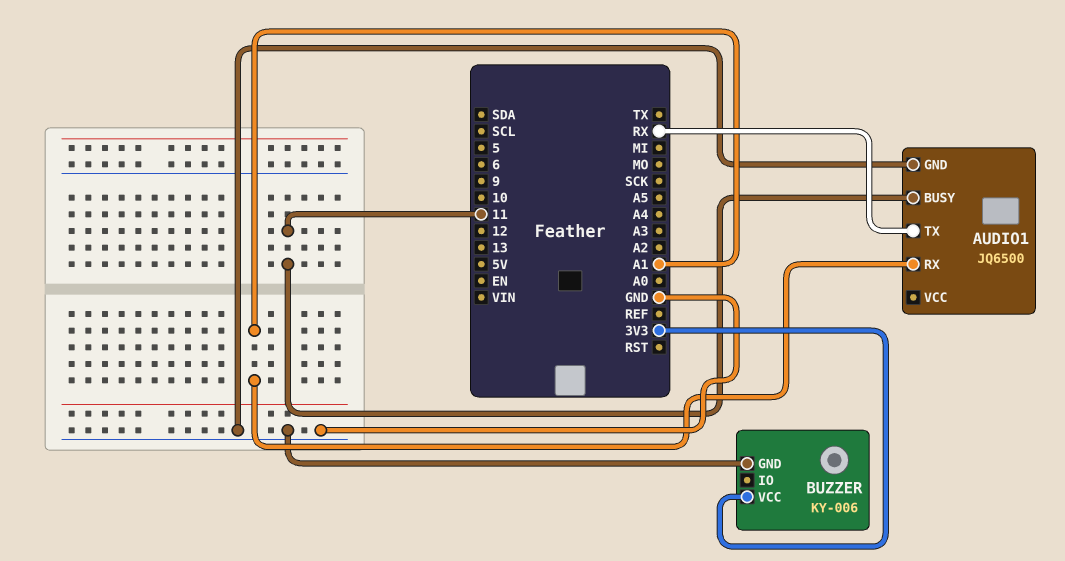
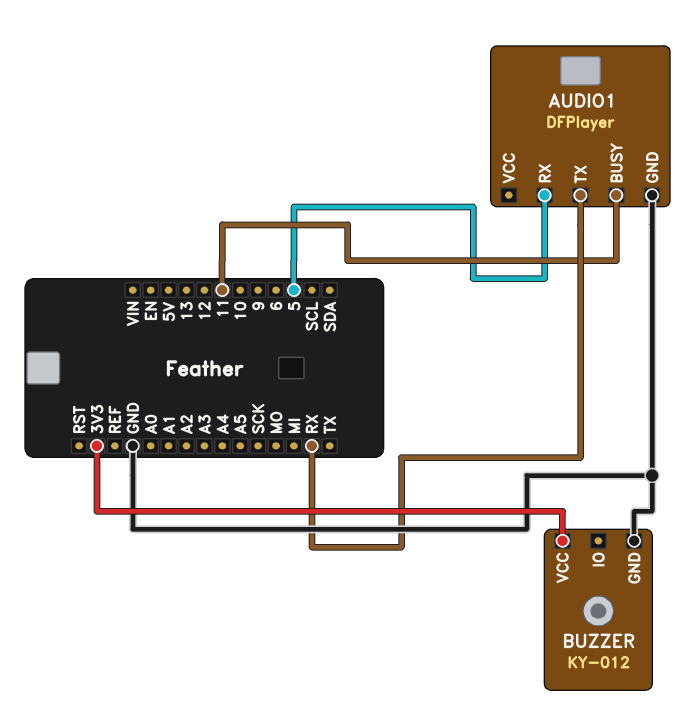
AUDIO1: JQ6500 -> DFPlayer
AUDIO1 pin RX: A1 -> 5
BUZZER: KY-006 -> KY-012

